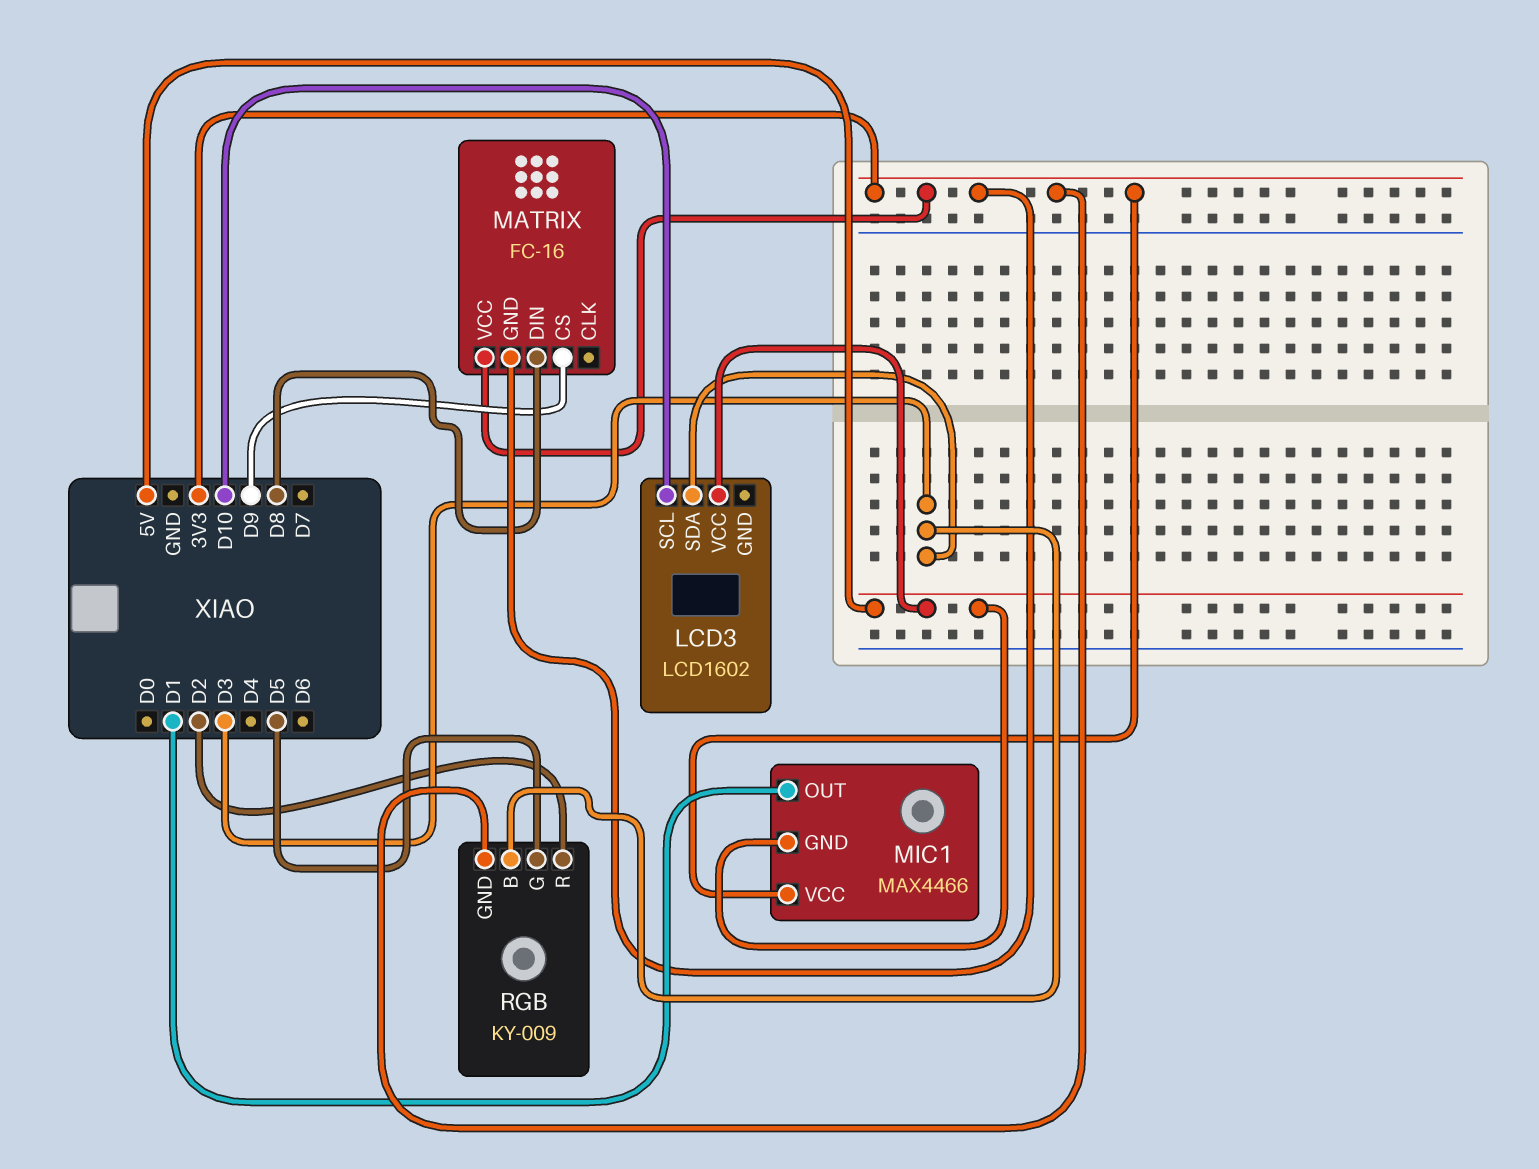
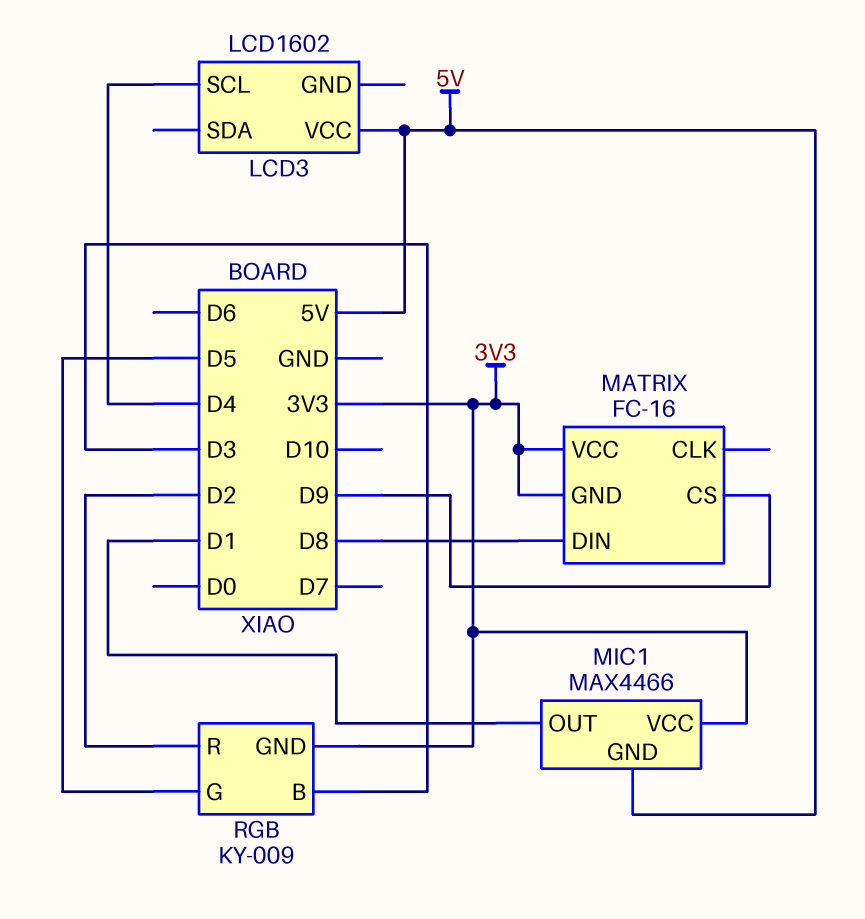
LCD3 pin SCL: D10 -> D4
LCD3 pin SDA: D3 -> none

